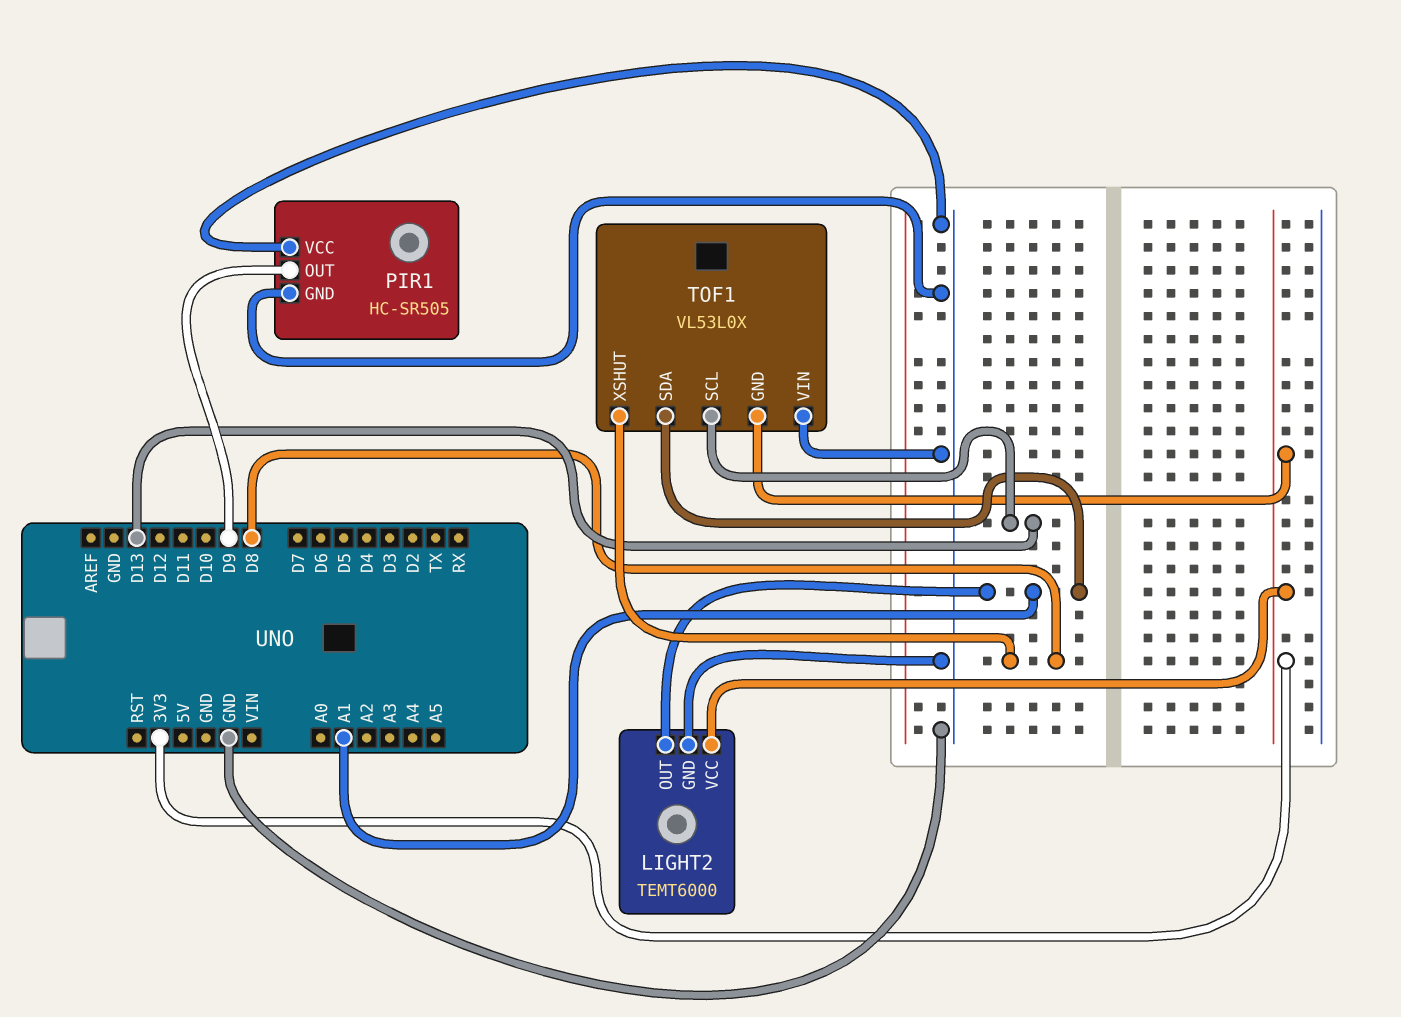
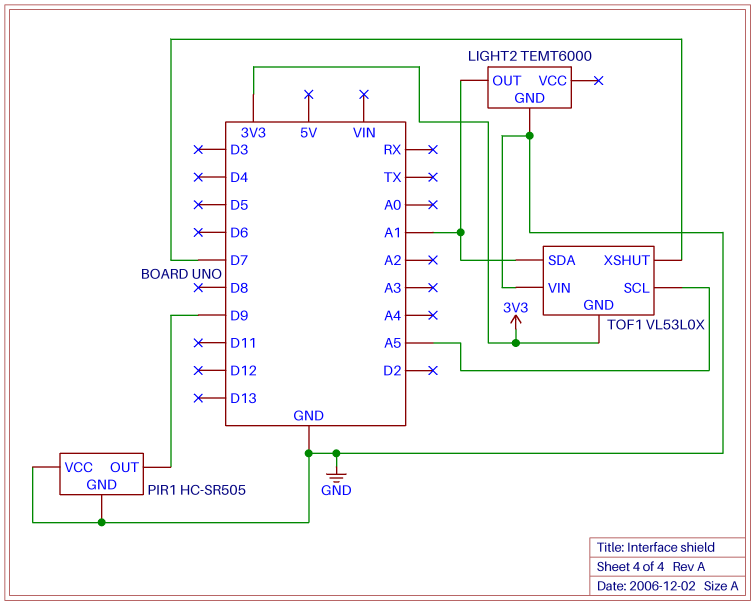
LIGHT2 pin VCC: 3V3 -> none
TOF1 pin SCL: D13 -> A5
TOF1 pin XSHUT: D8 -> D7

